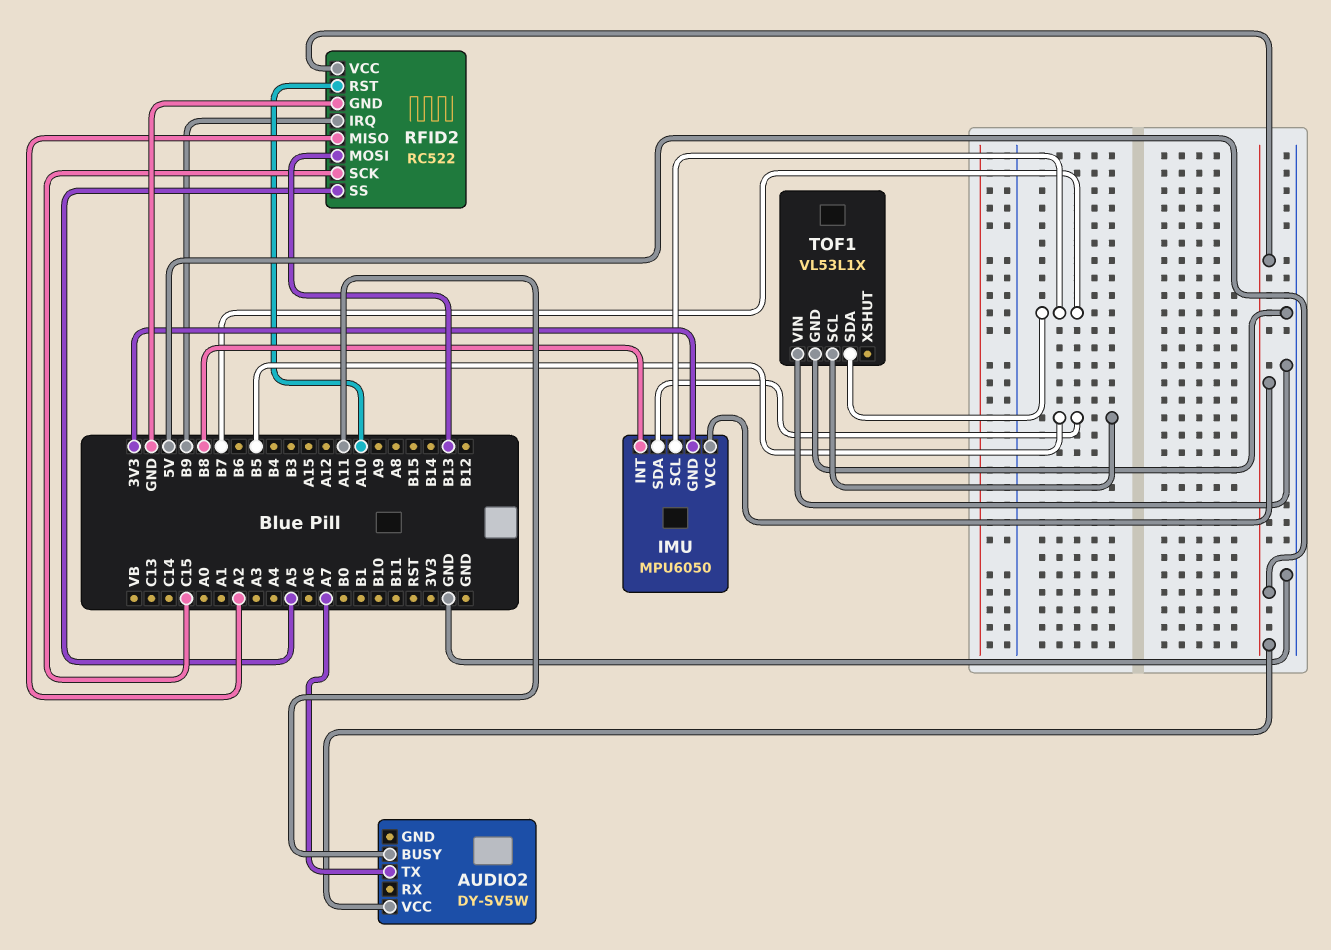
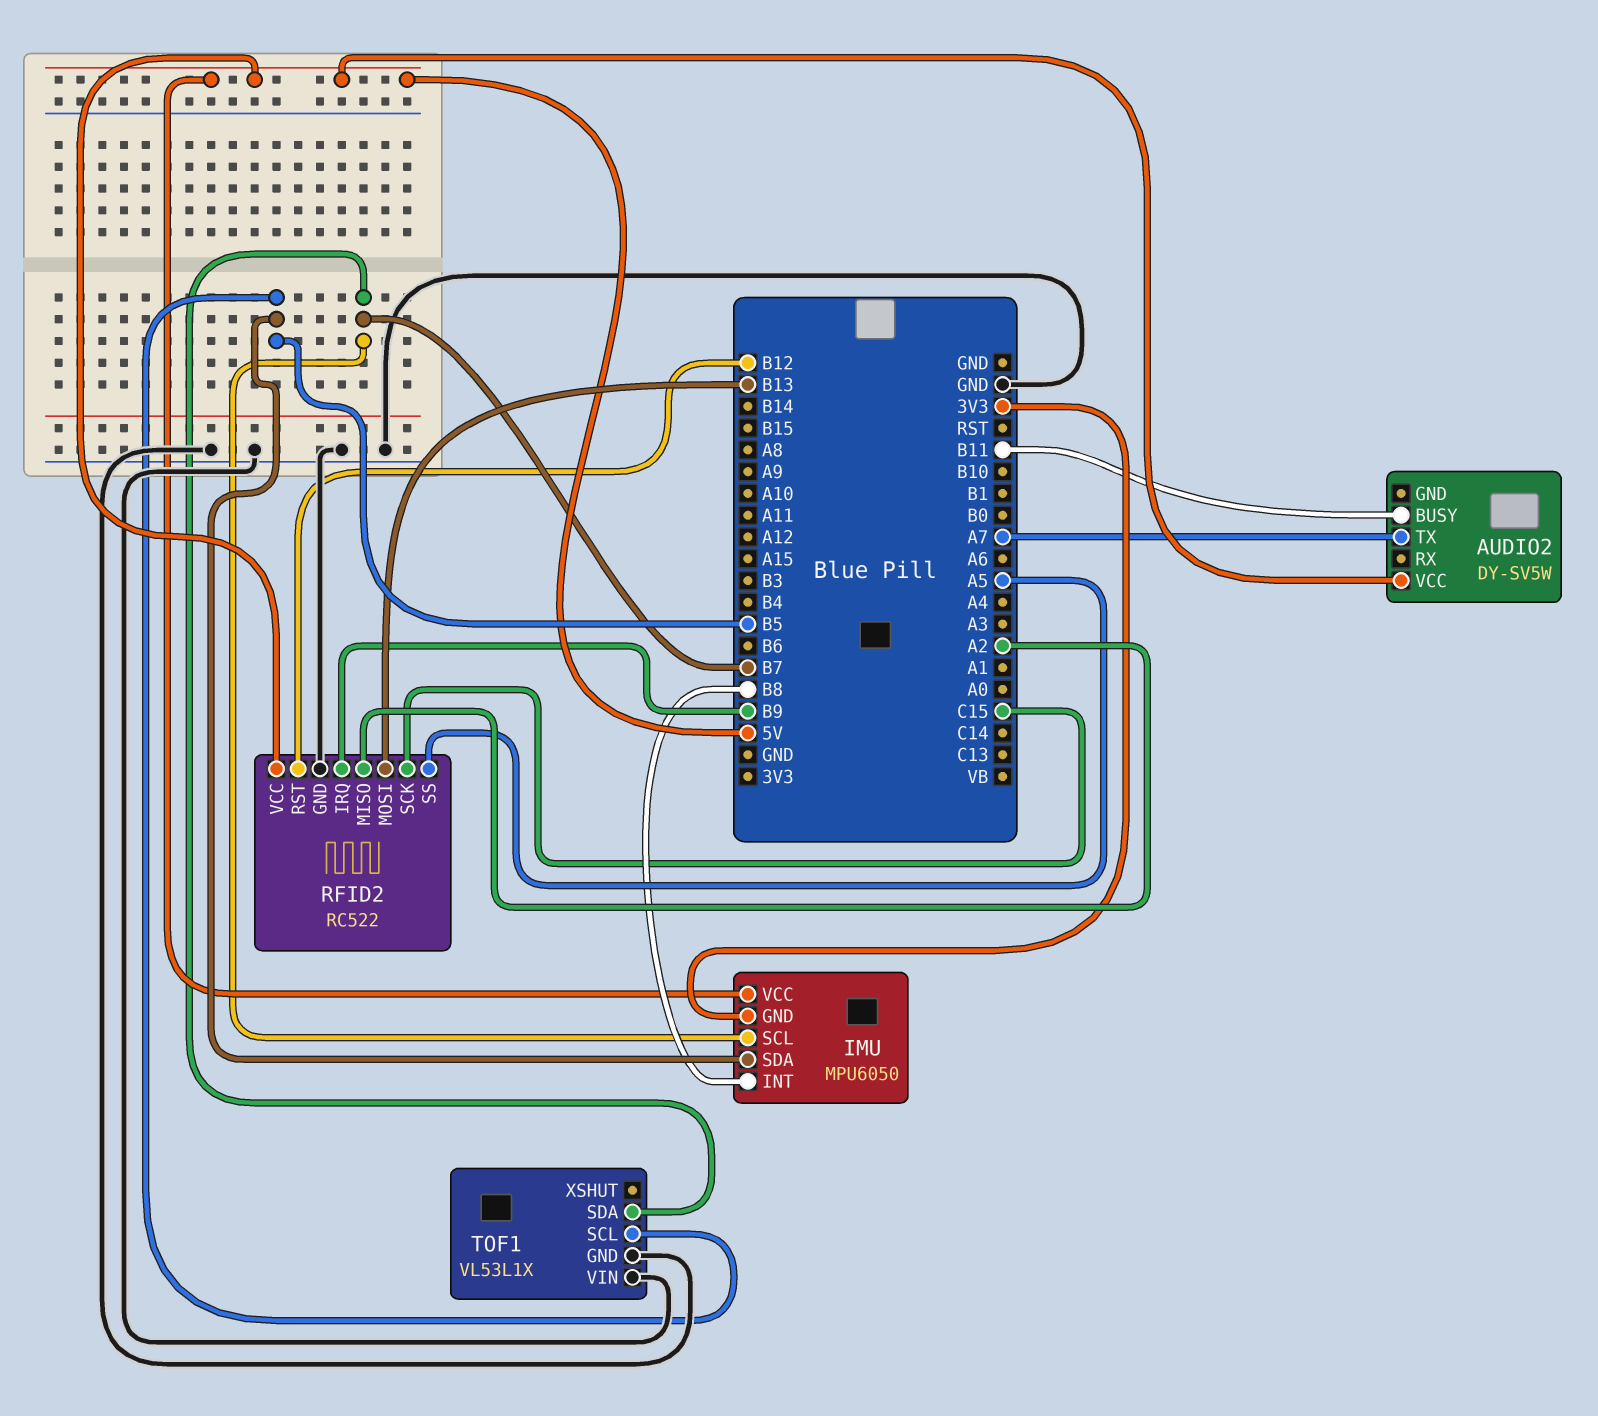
AUDIO2 pin BUSY: A11 -> B11
RFID2 pin RST: A10 -> B12

